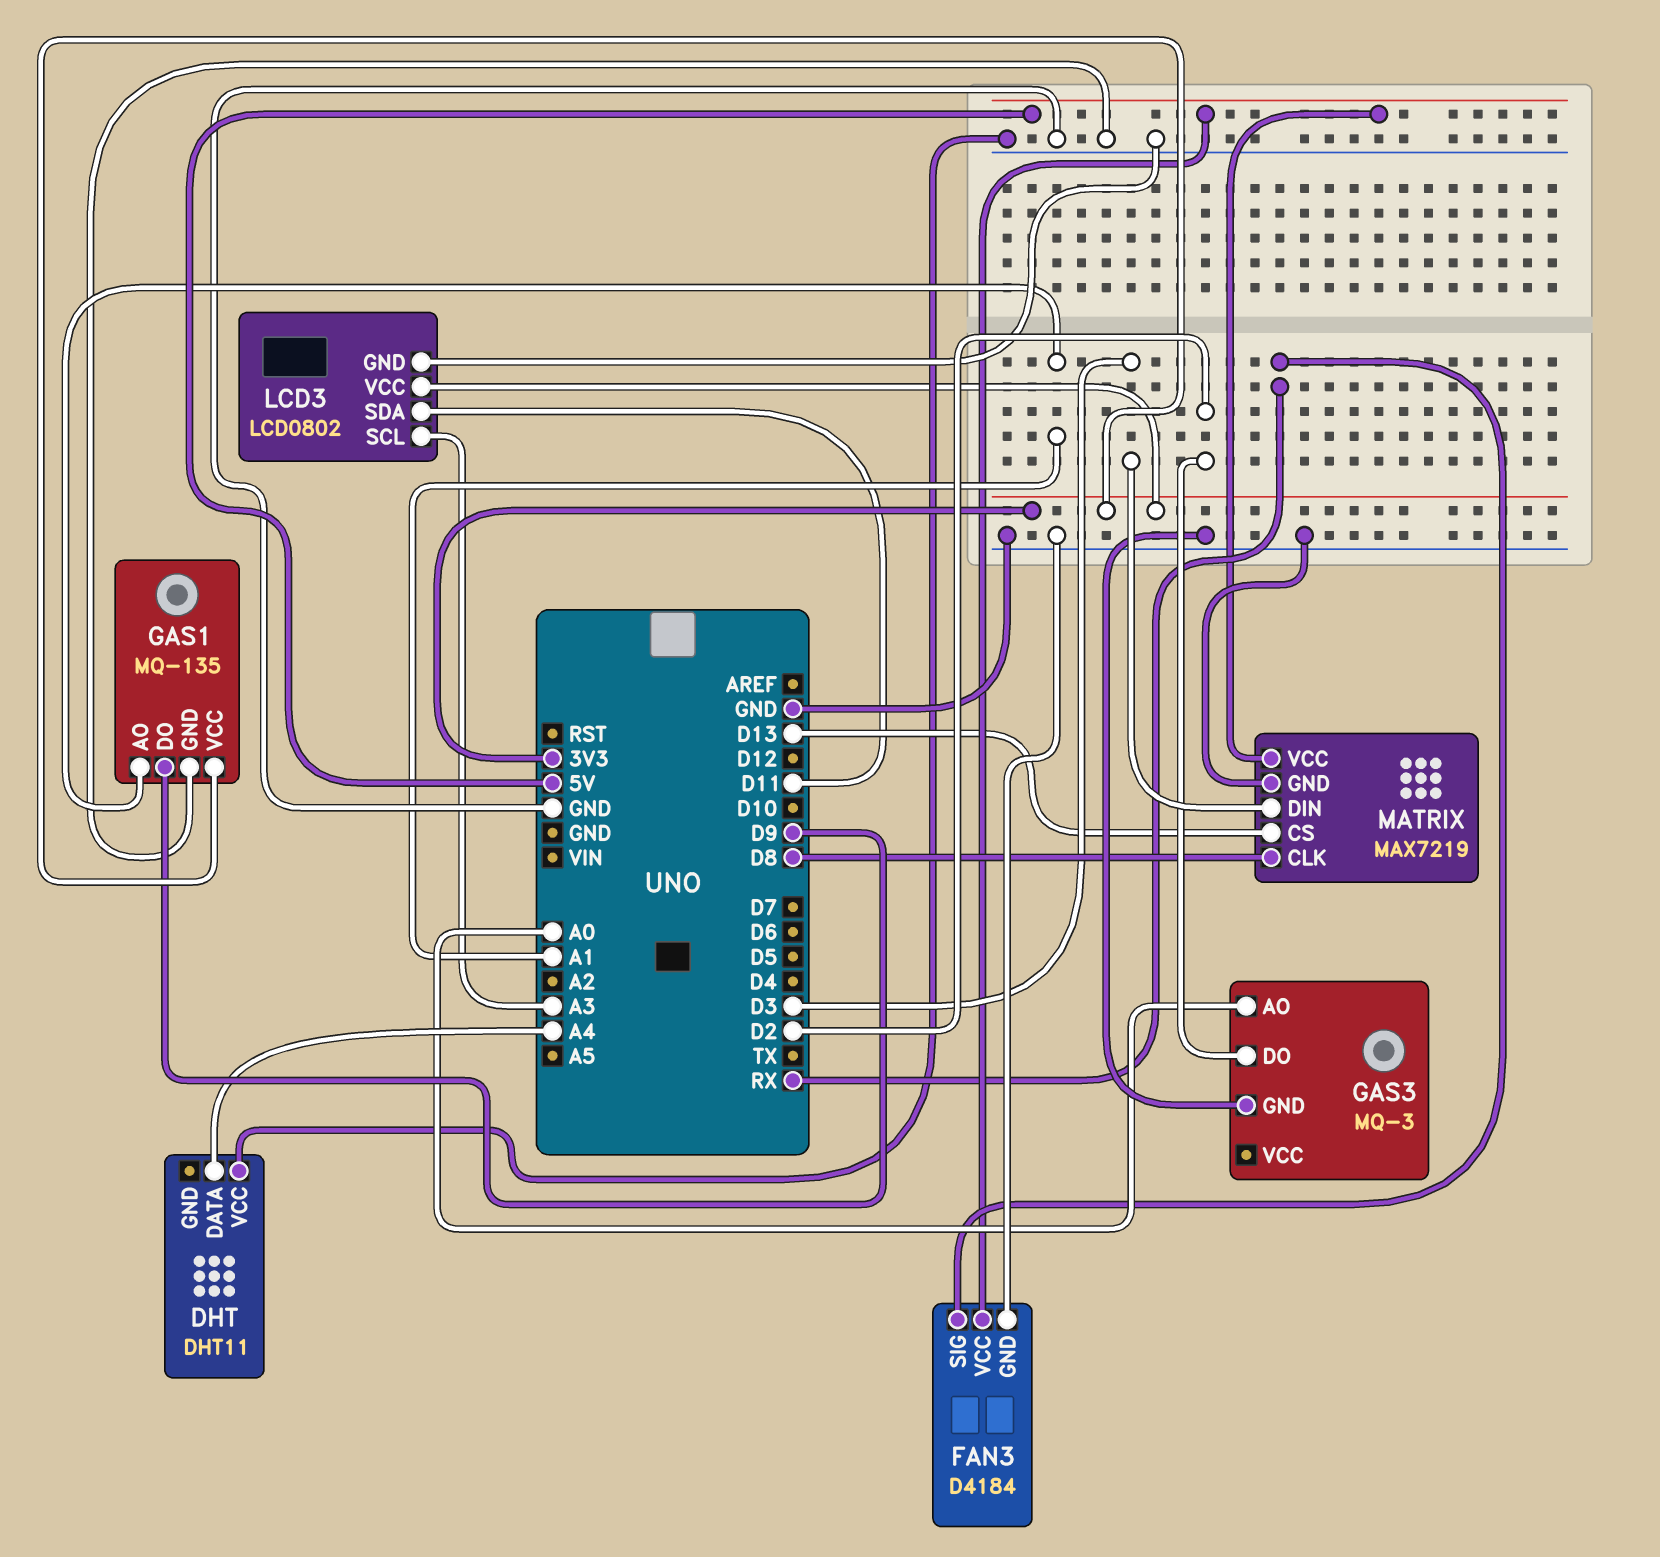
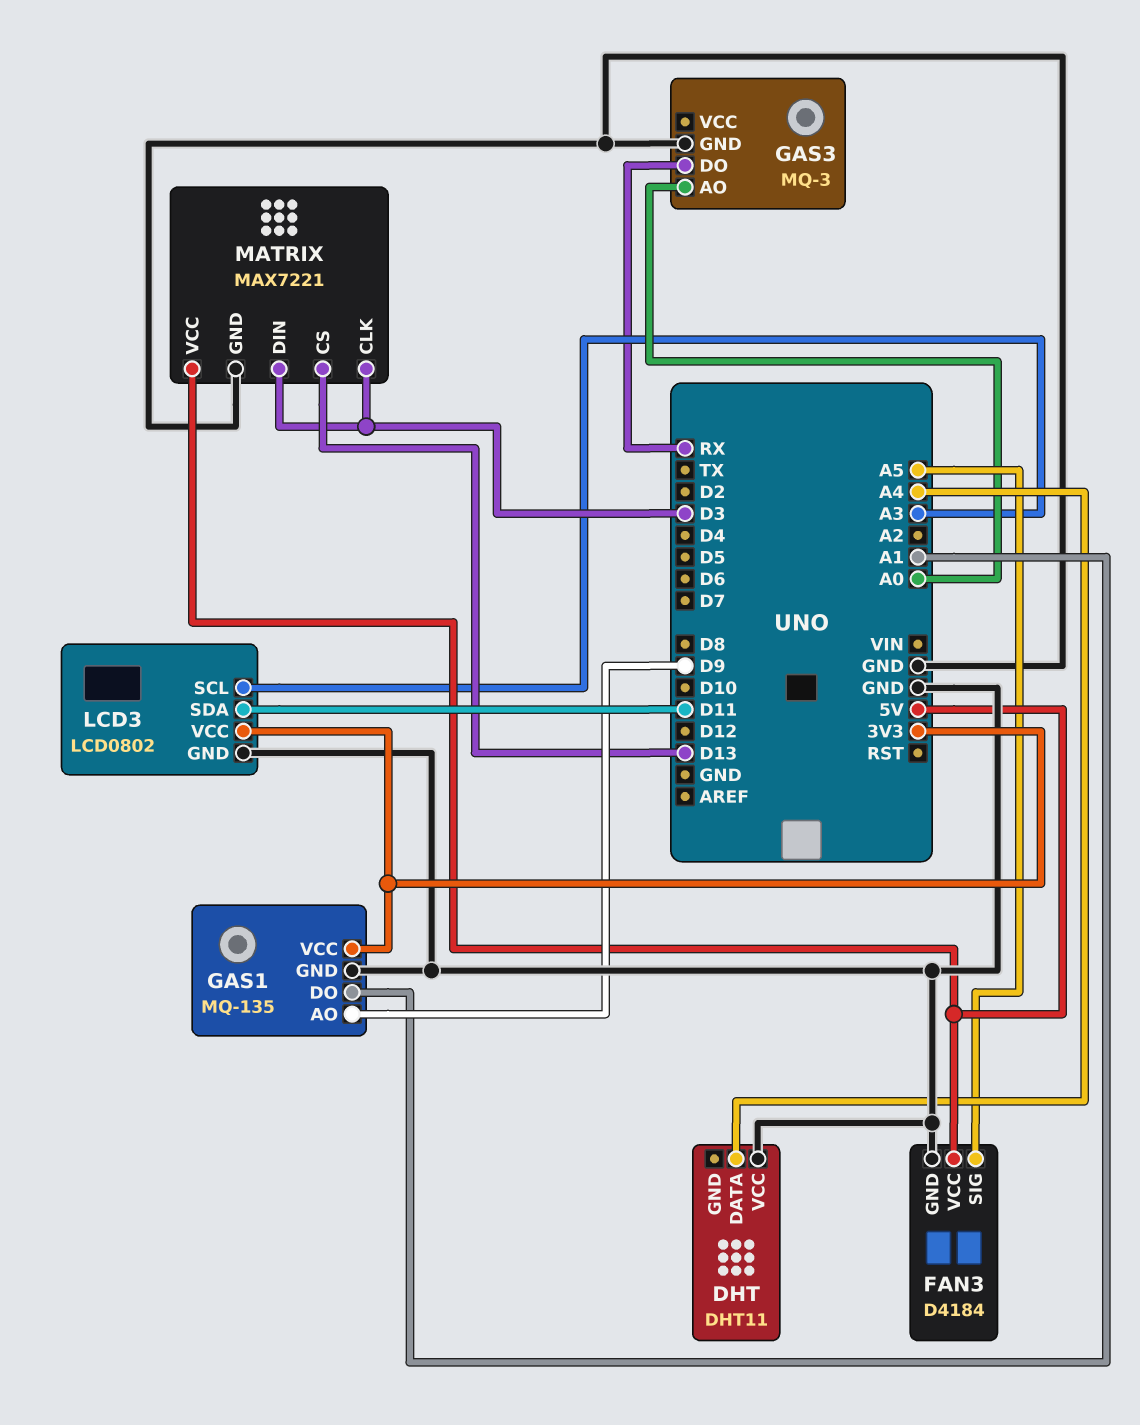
FAN3 pin SIG: RX -> A5
GAS1 pin AO: A1 -> D9
GAS1 pin DO: D9 -> A1
GAS3 pin DO: D2 -> RX
MATRIX: MAX7219 -> MAX7221
MATRIX pin CLK: D8 -> D3

